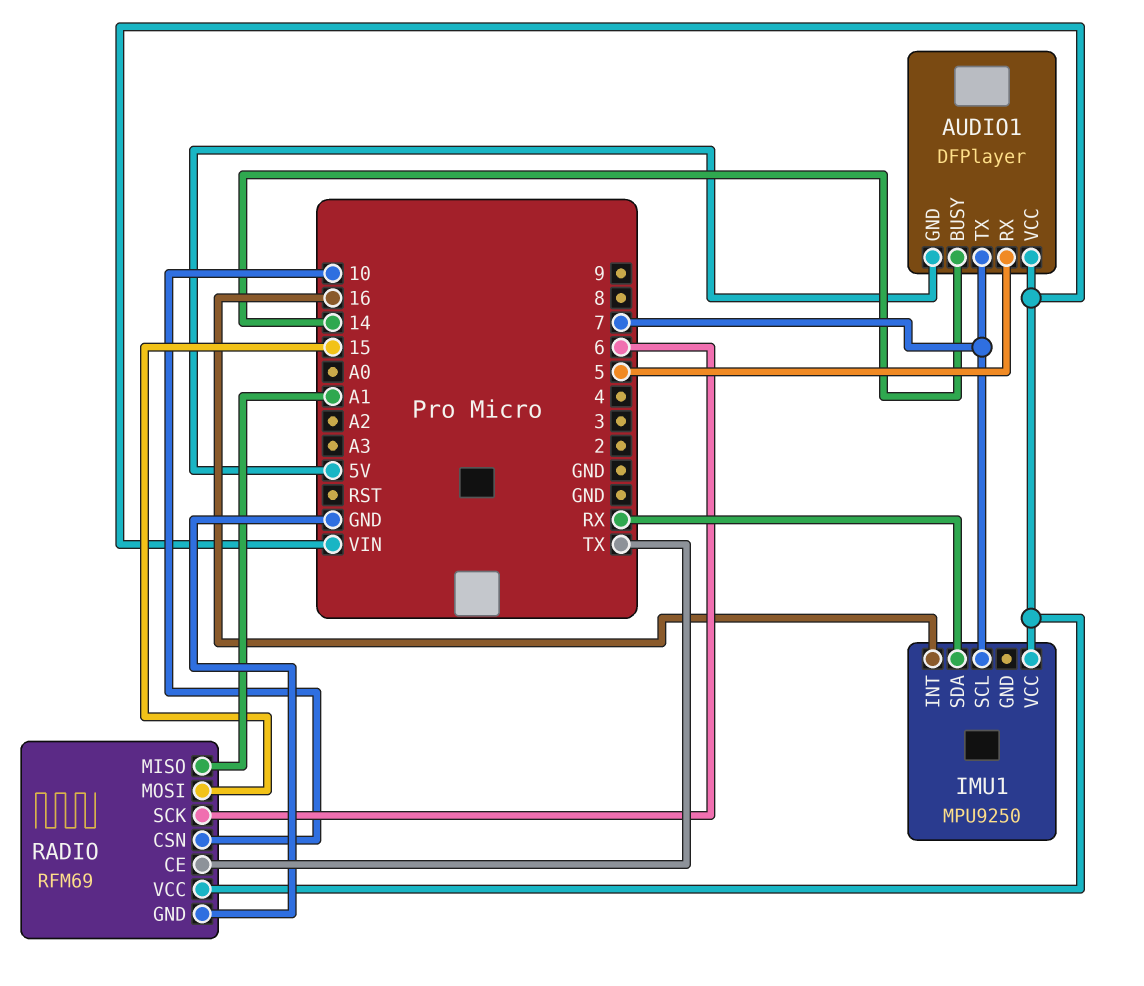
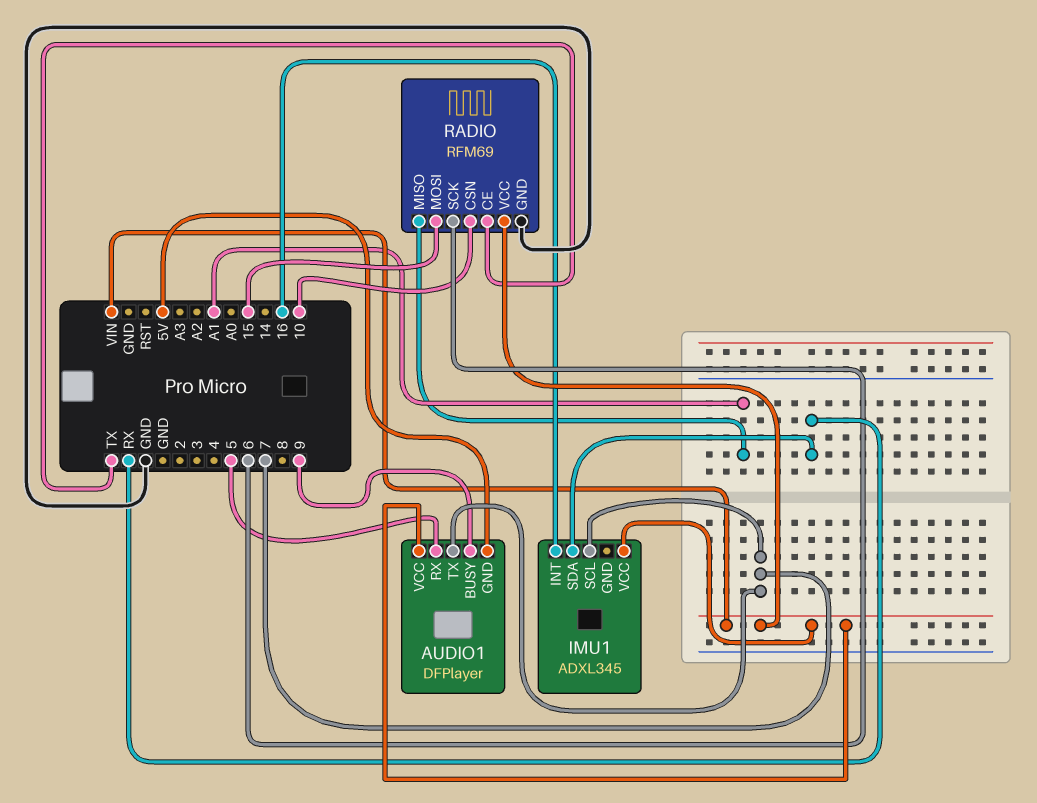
AUDIO1 pin BUSY: 14 -> 9
IMU1: MPU9250 -> ADXL345

